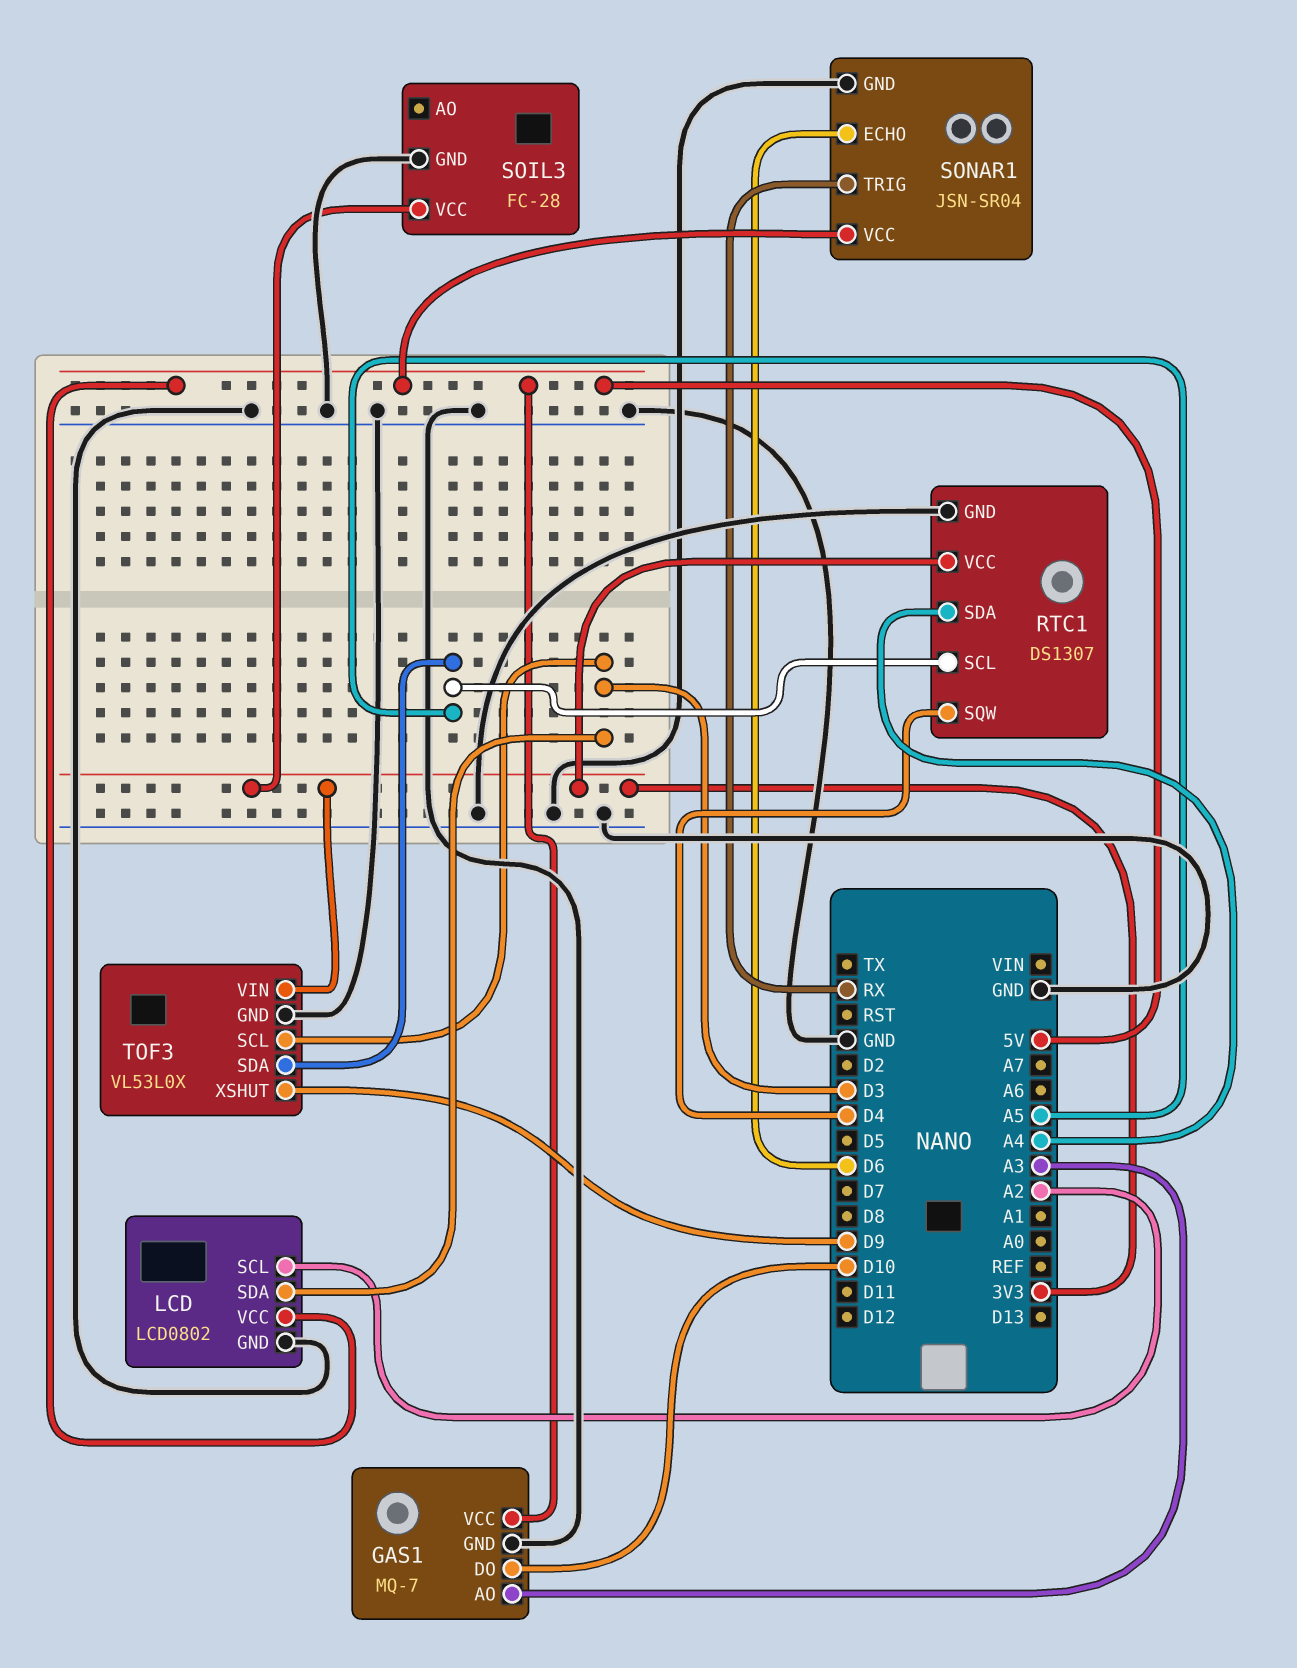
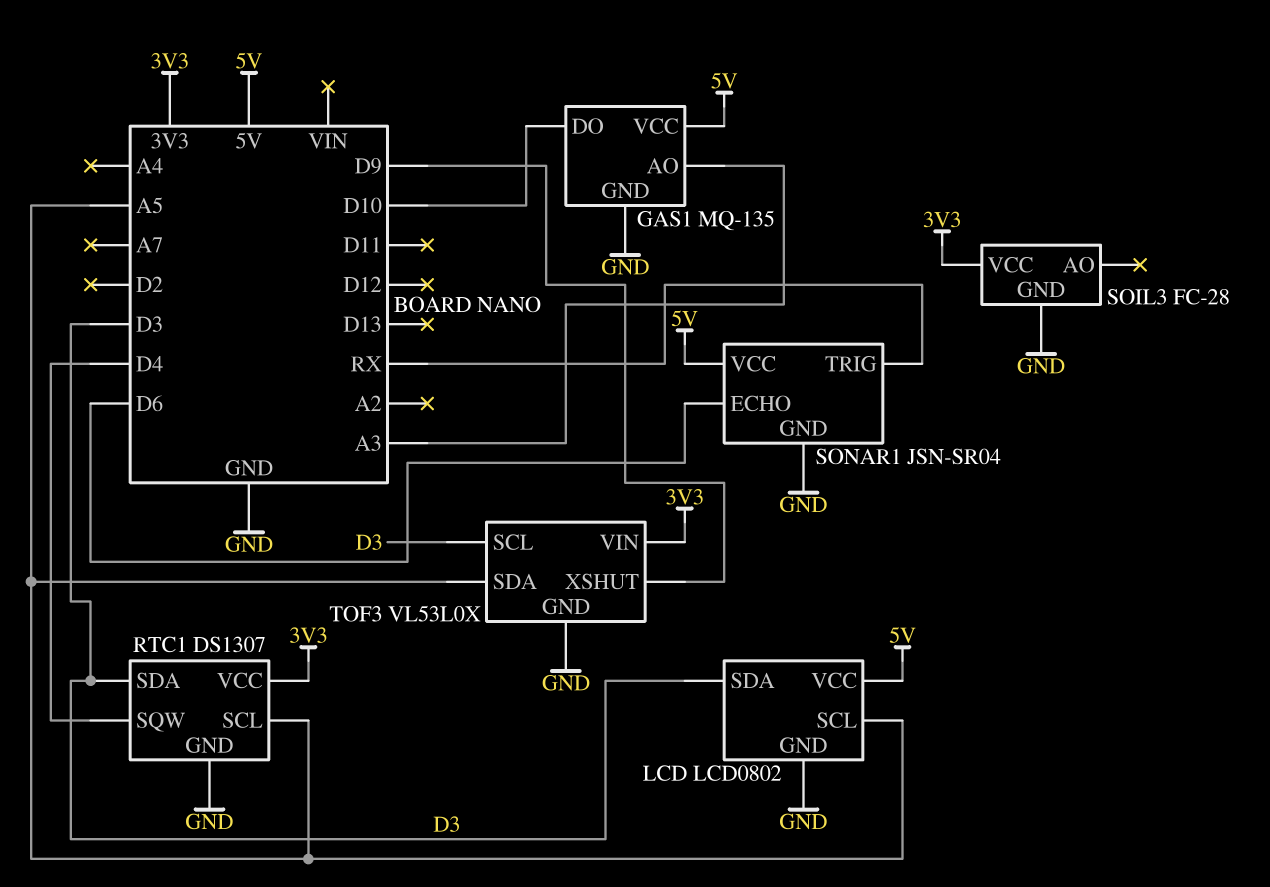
GAS1: MQ-7 -> MQ-135
LCD pin SCL: A2 -> A5
RTC1 pin SDA: A4 -> D3

